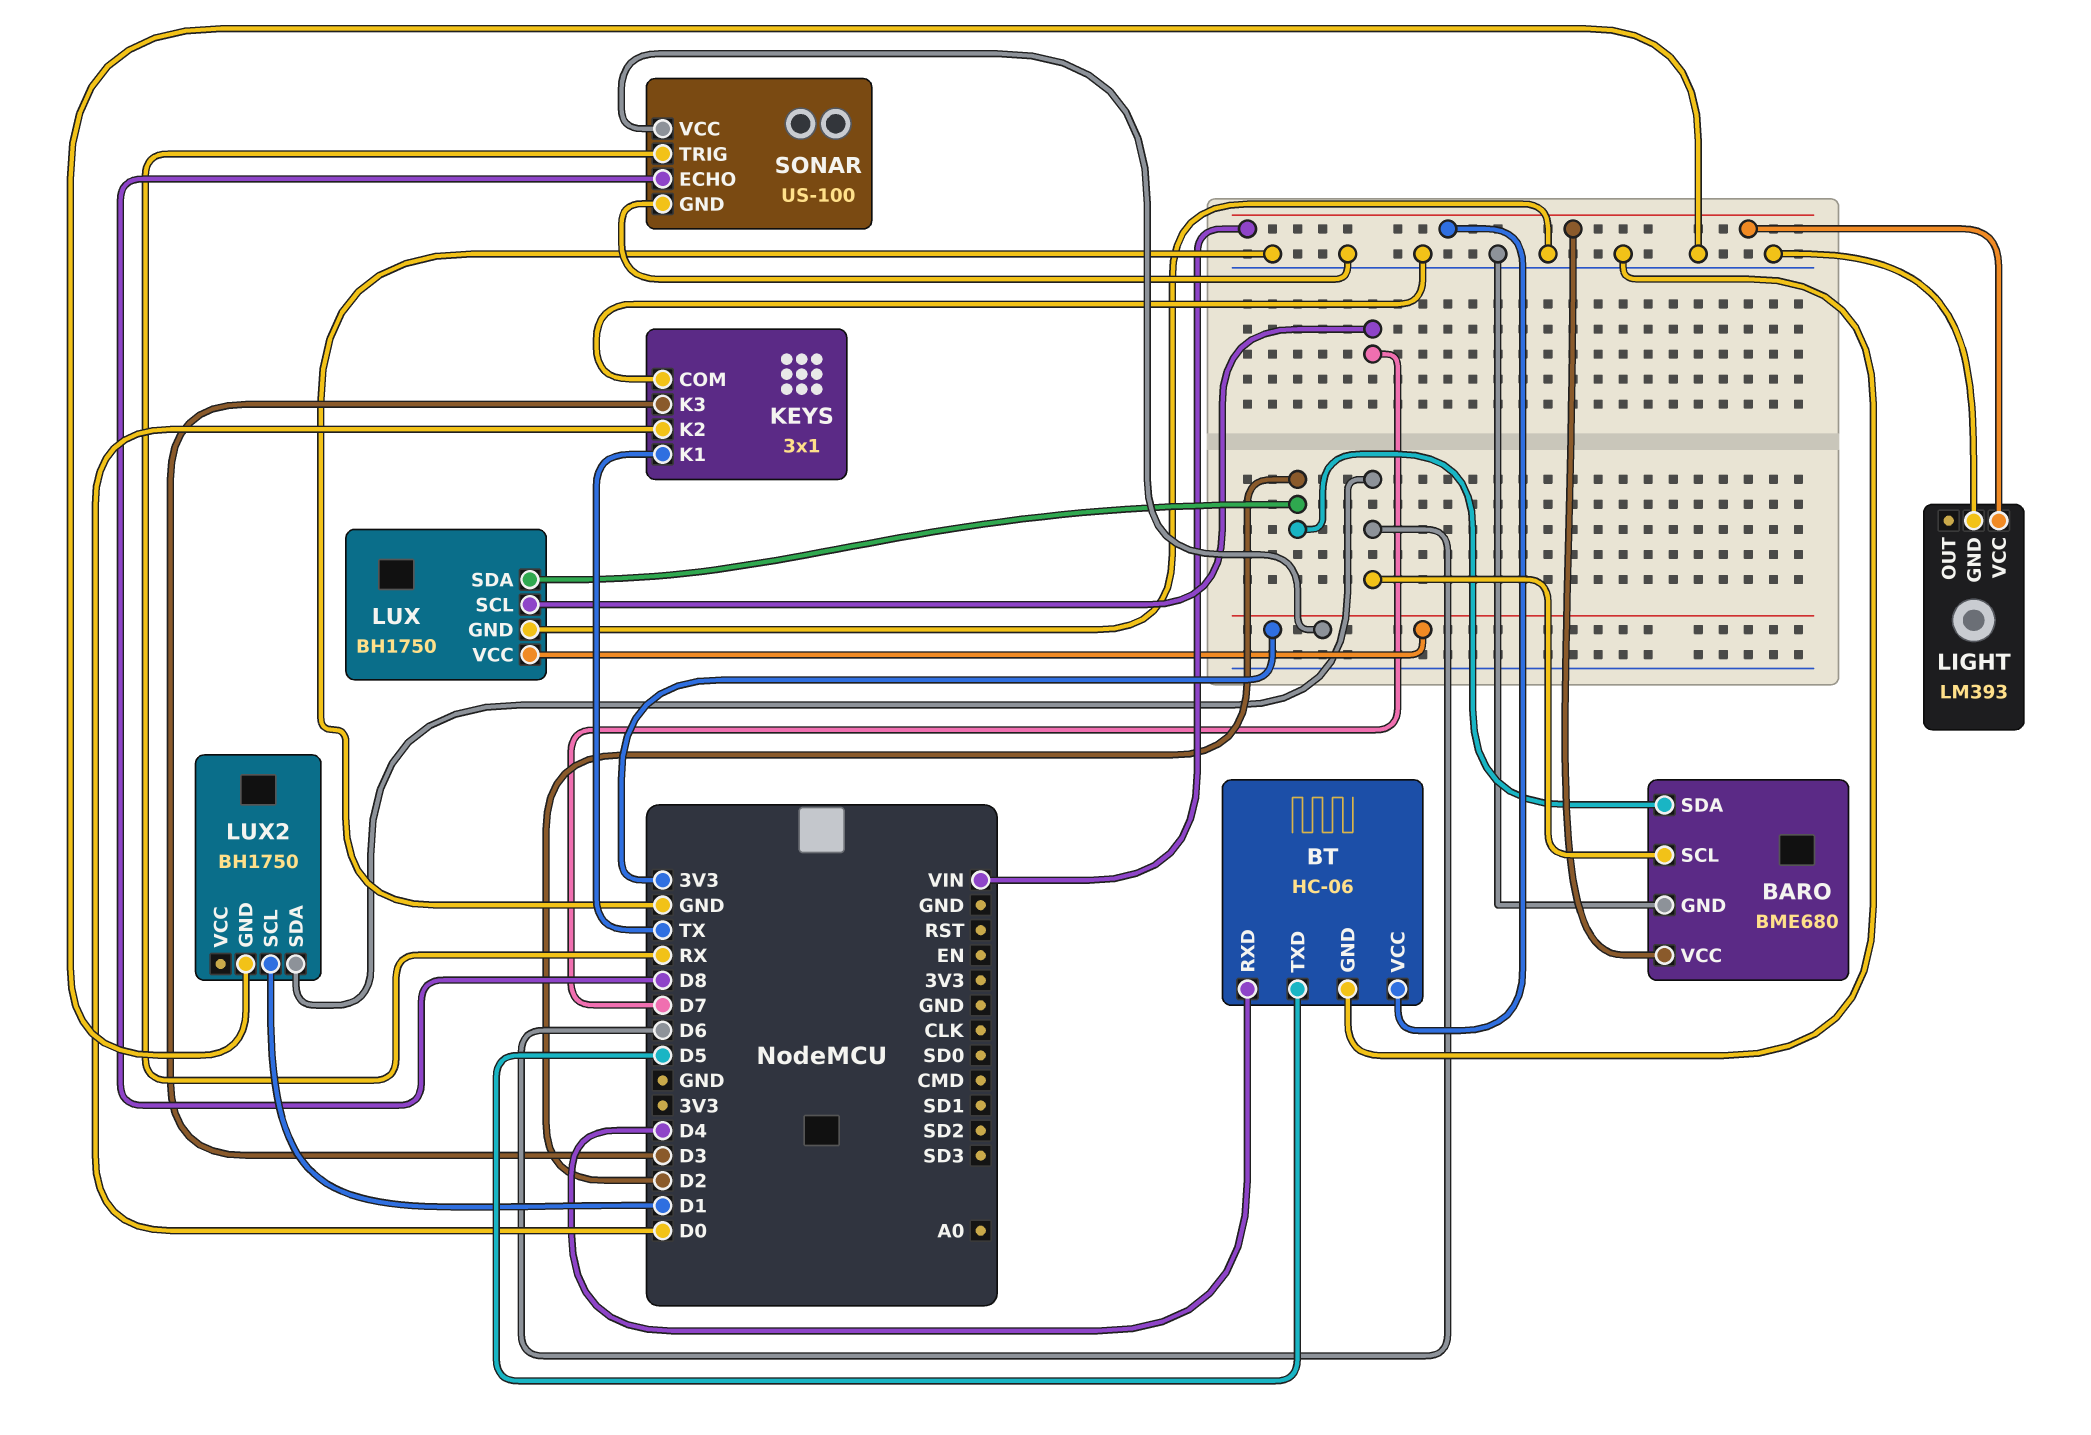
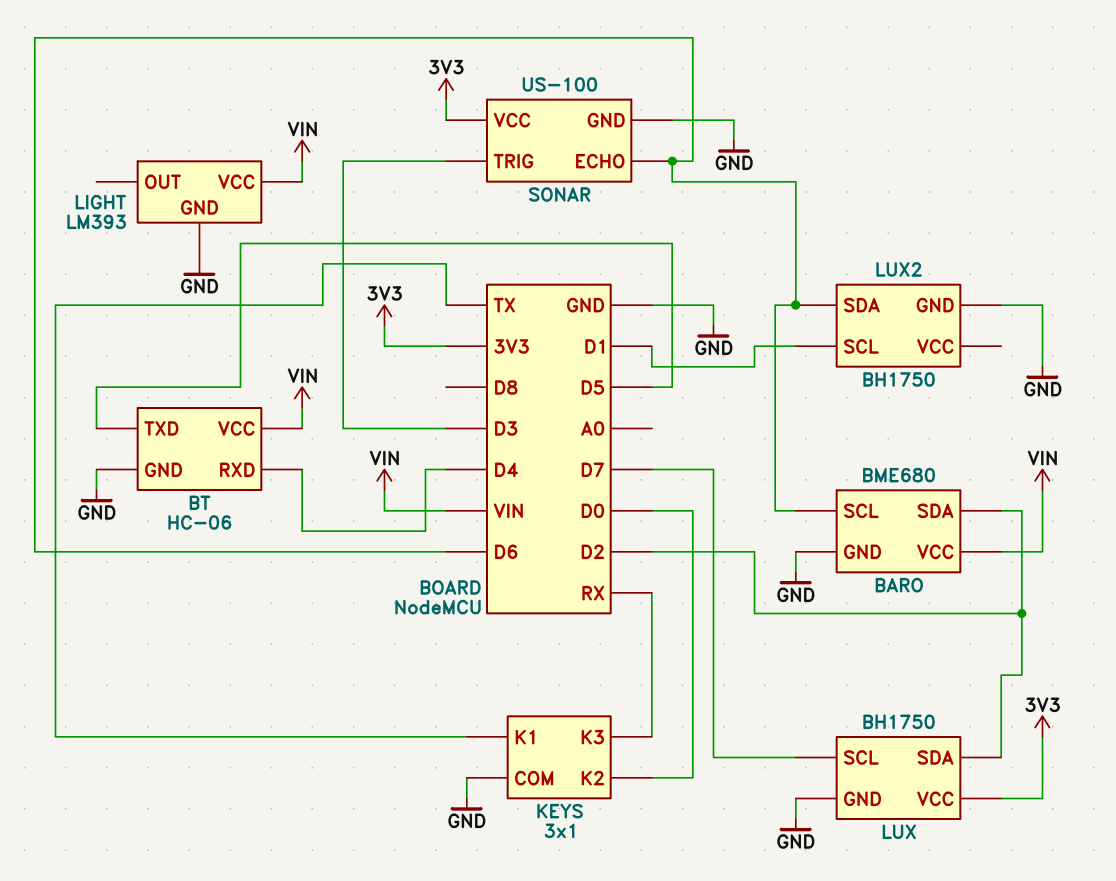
KEYS pin K3: D3 -> RX
SONAR pin ECHO: D8 -> D6
SONAR pin TRIG: RX -> D3

